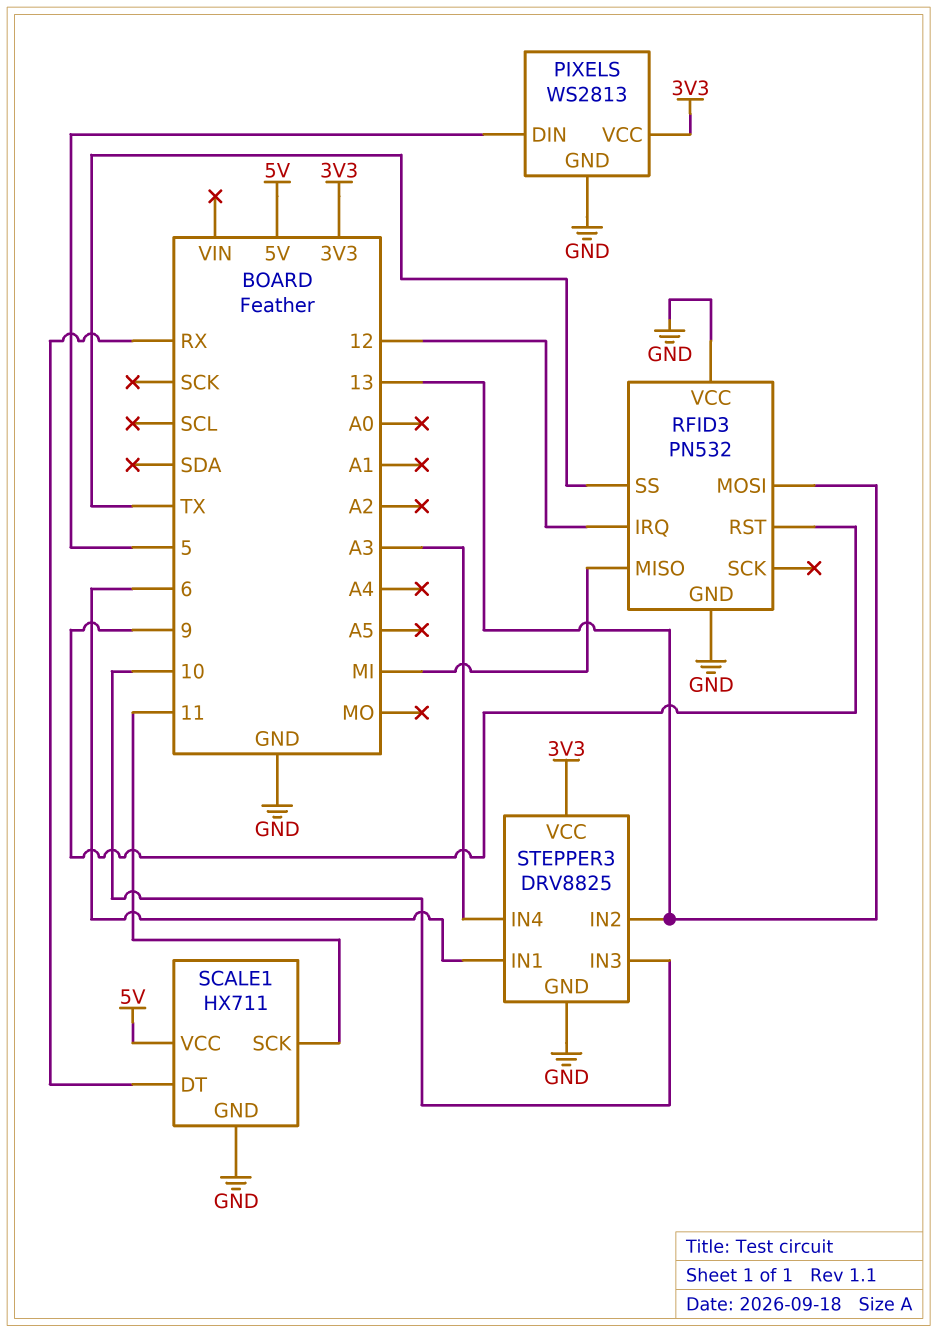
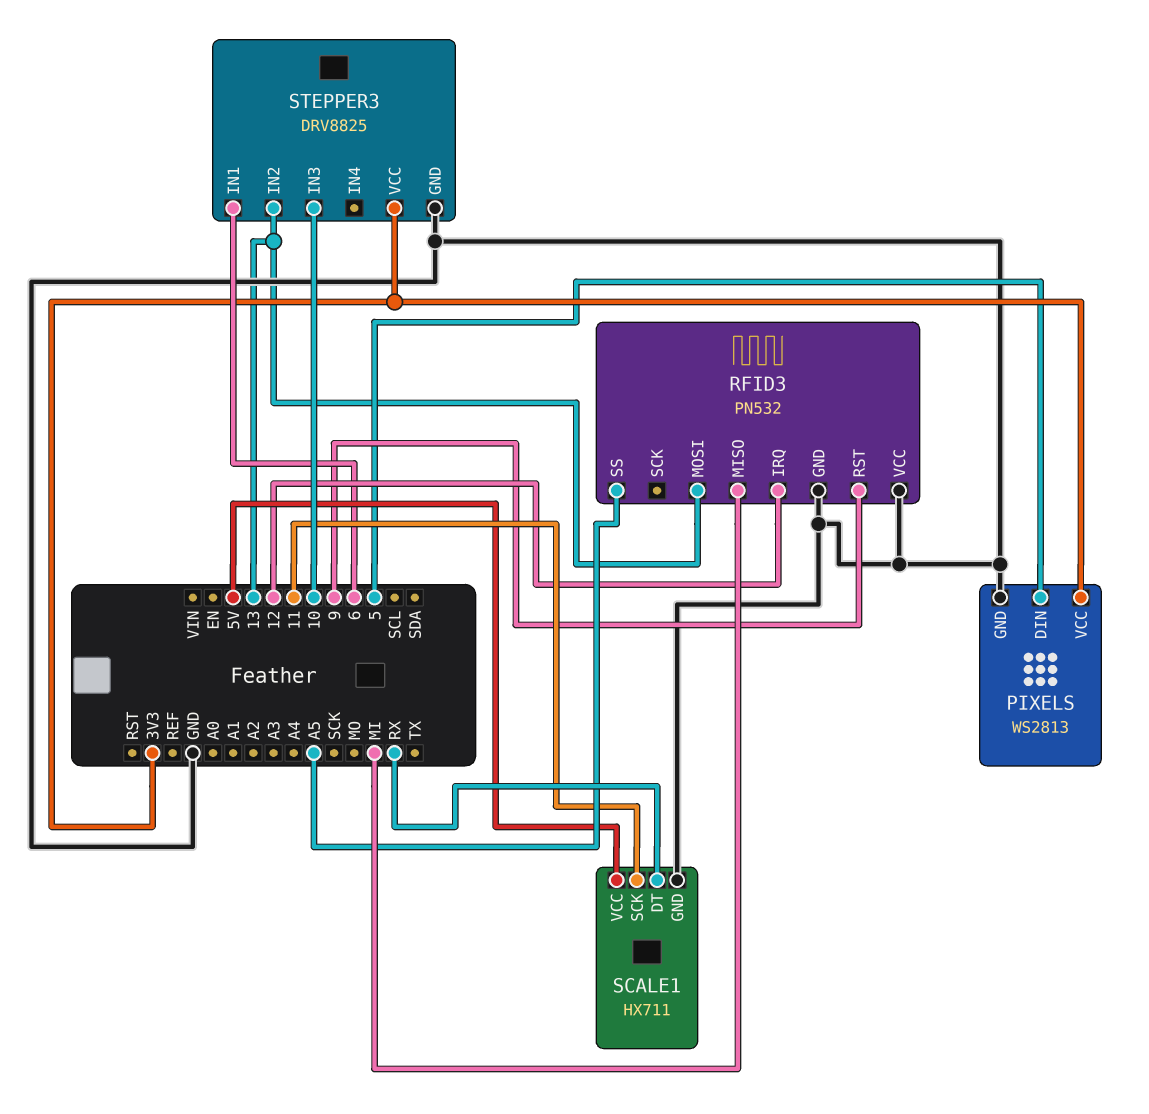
RFID3 pin SS: TX -> A5
STEPPER3 pin IN4: A3 -> none

